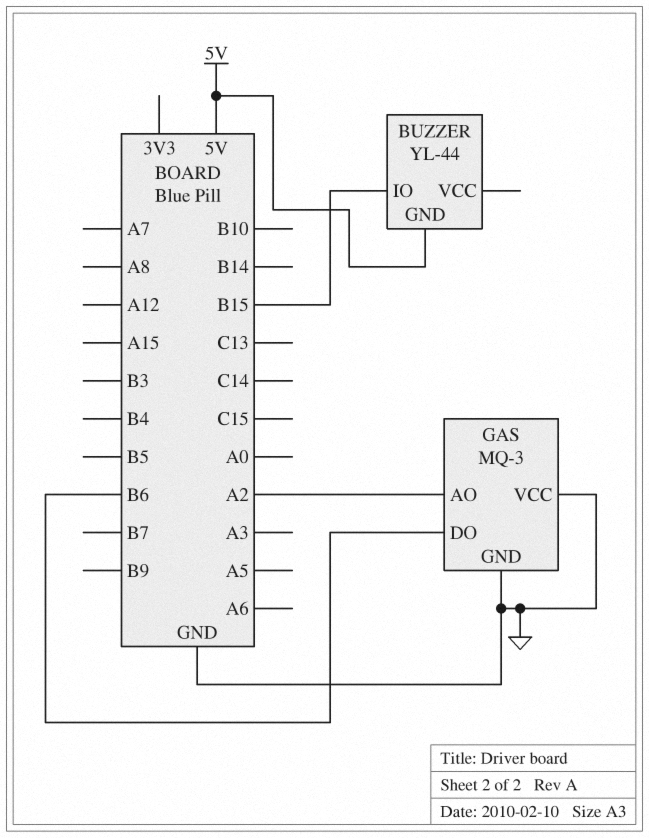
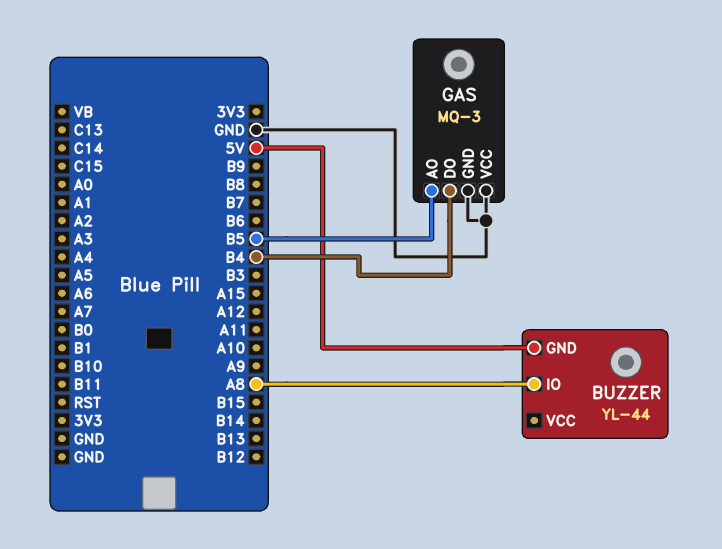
BUZZER pin IO: B15 -> A8
GAS pin AO: A2 -> B5
GAS pin DO: B6 -> B4

